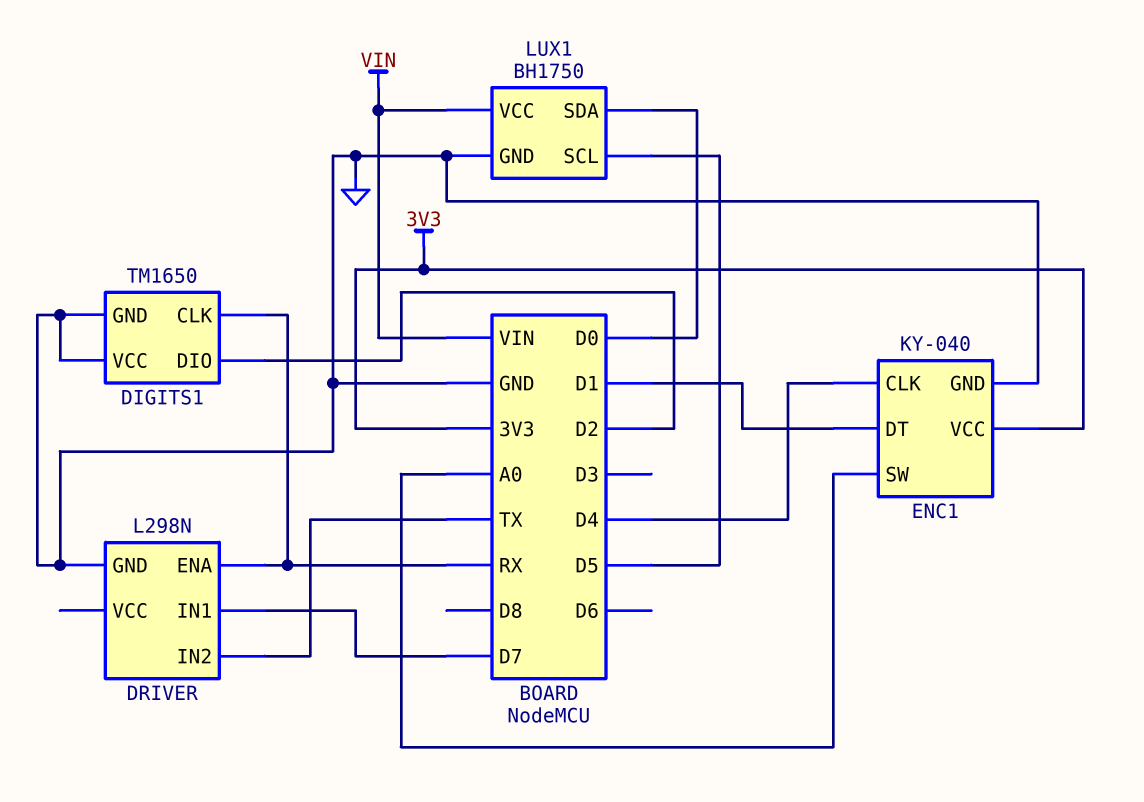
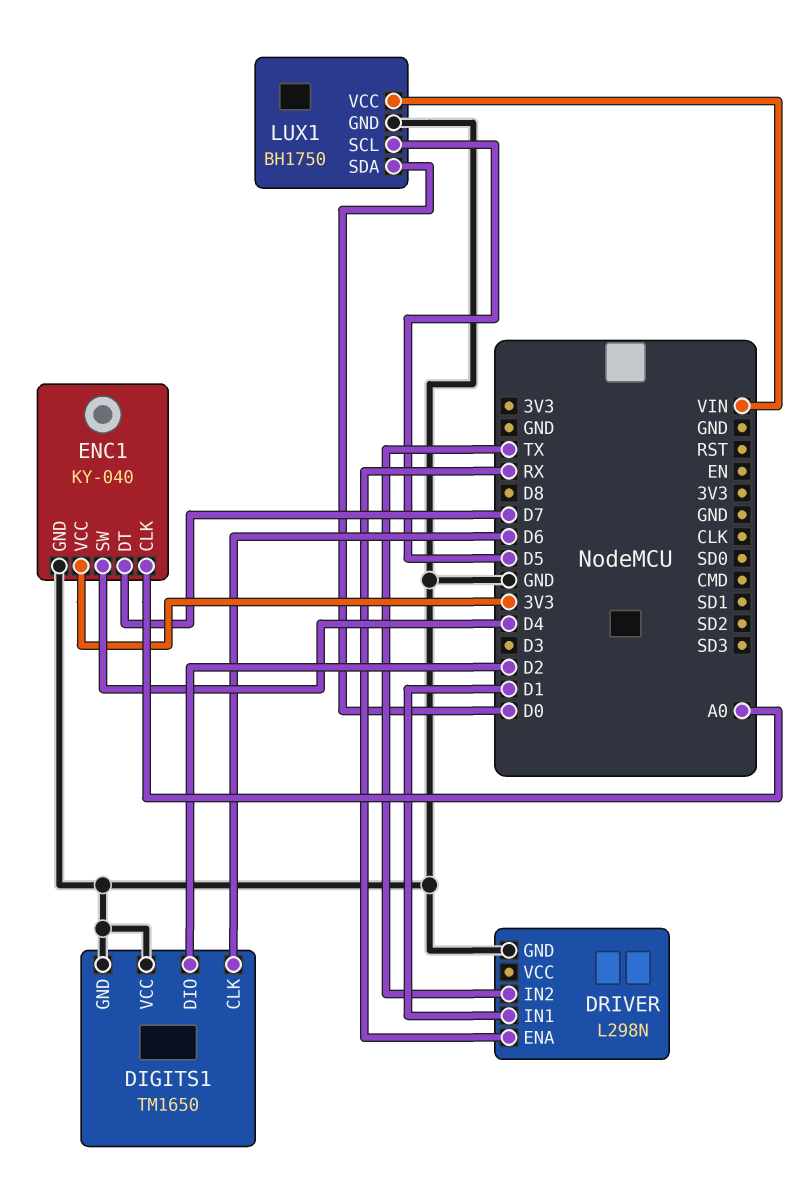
DIGITS1 pin CLK: RX -> D6
DRIVER pin IN1: D7 -> D1
ENC1 pin CLK: D4 -> A0
ENC1 pin DT: D1 -> D7
ENC1 pin SW: A0 -> D4

